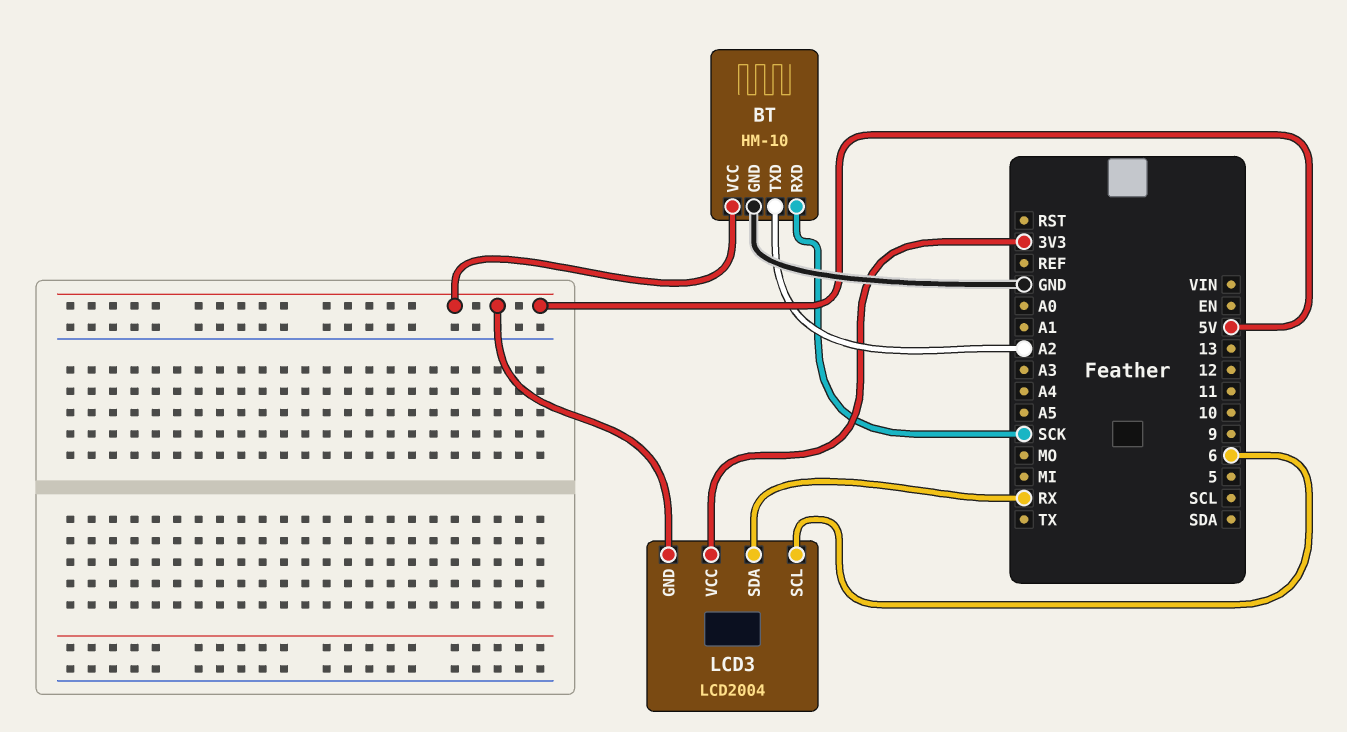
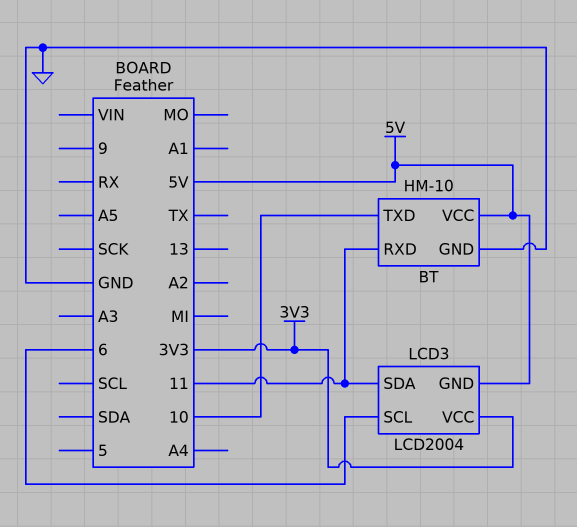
BT pin RXD: SCK -> 11
BT pin TXD: A2 -> 10
LCD3 pin SDA: RX -> 11

